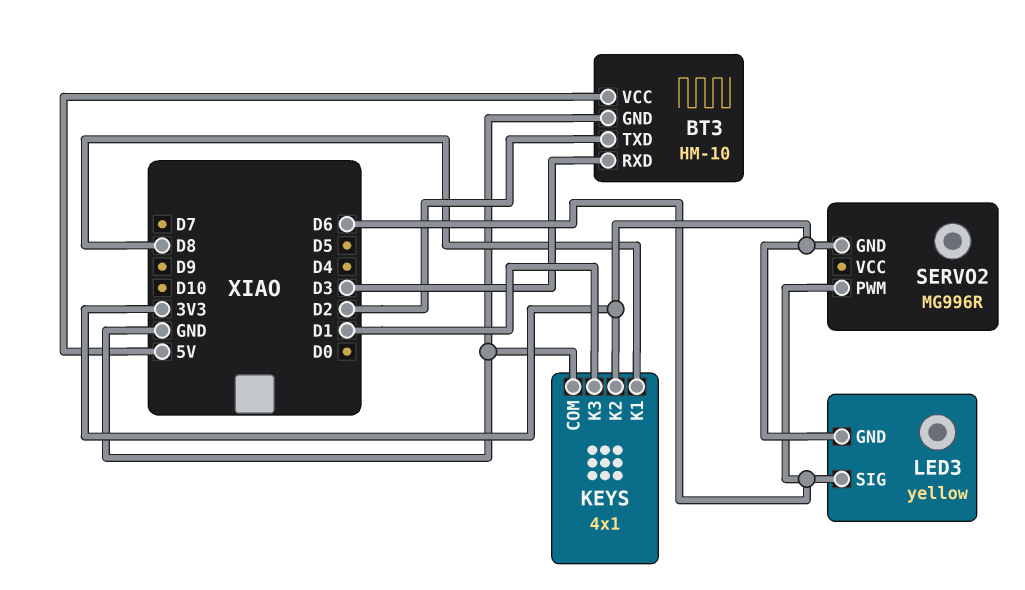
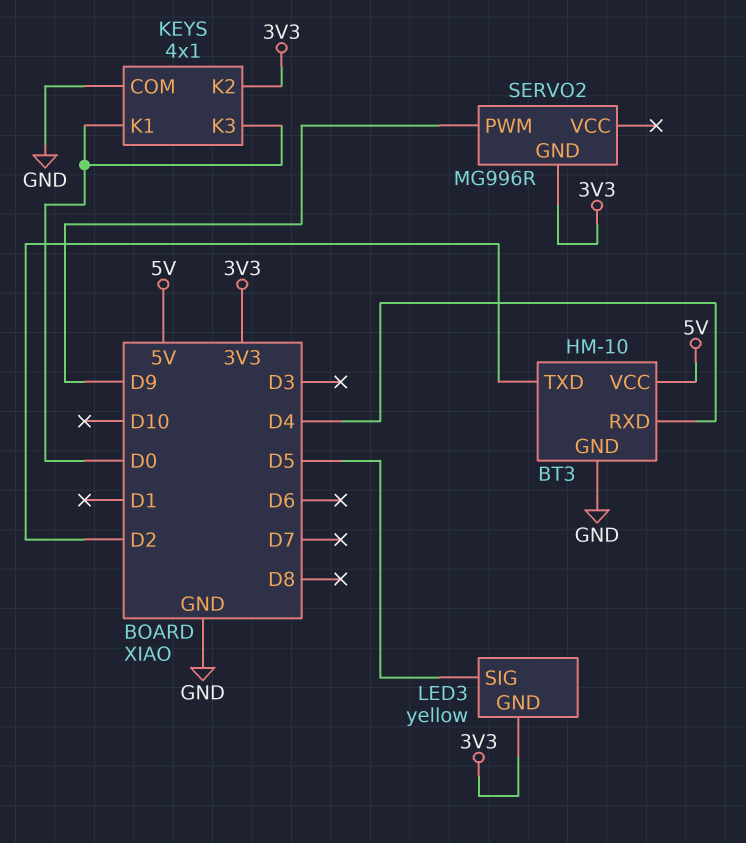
BT3 pin RXD: D3 -> D4
KEYS pin K1: D8 -> D0
KEYS pin K3: D1 -> D0
LED3 pin SIG: D6 -> D5
SERVO2 pin PWM: D6 -> D9

